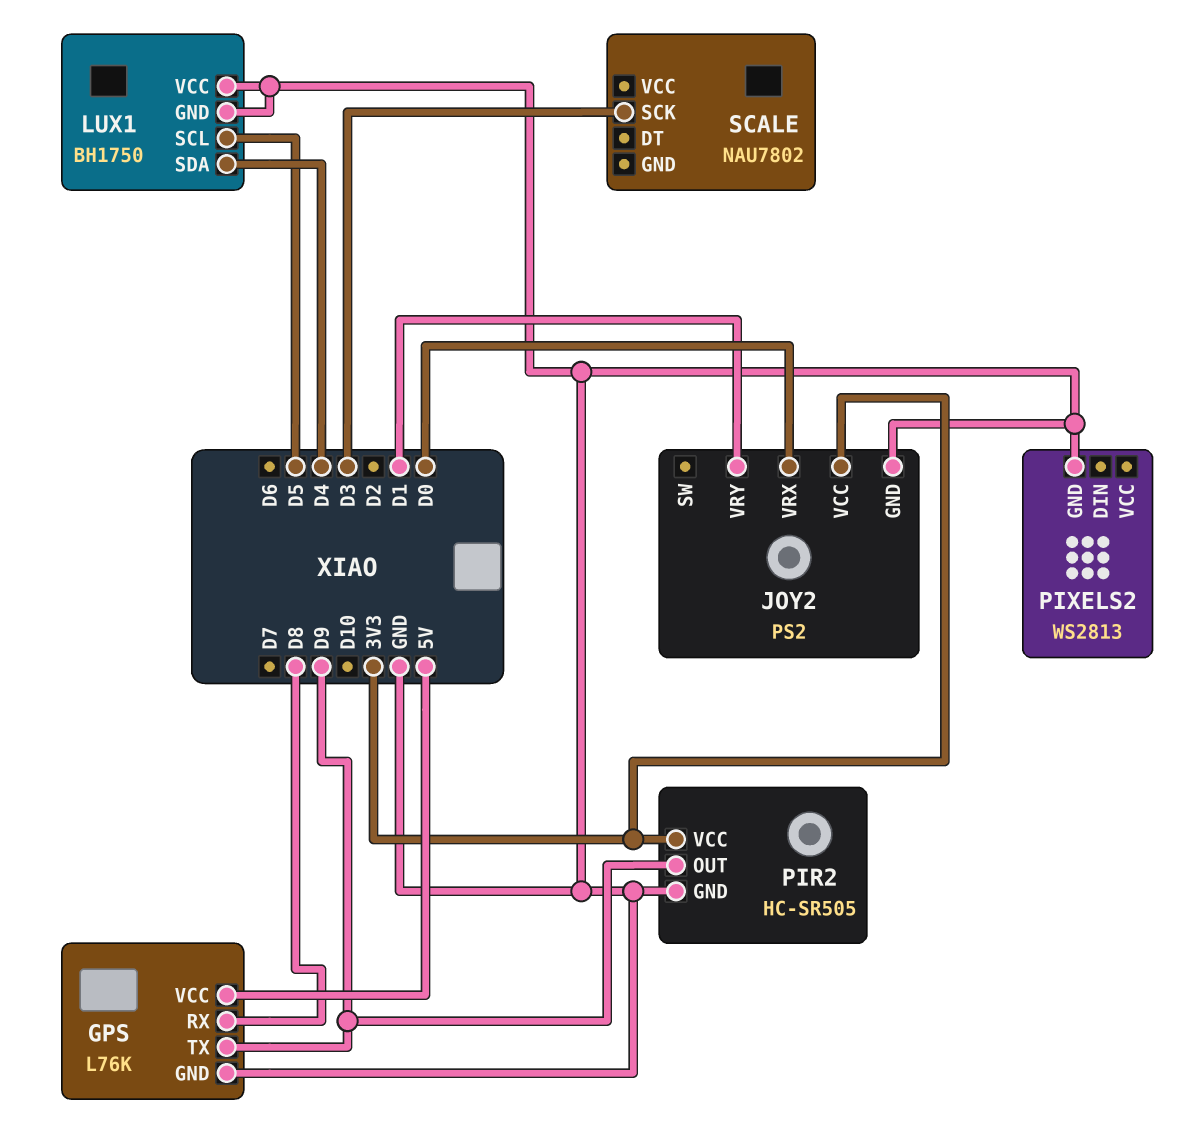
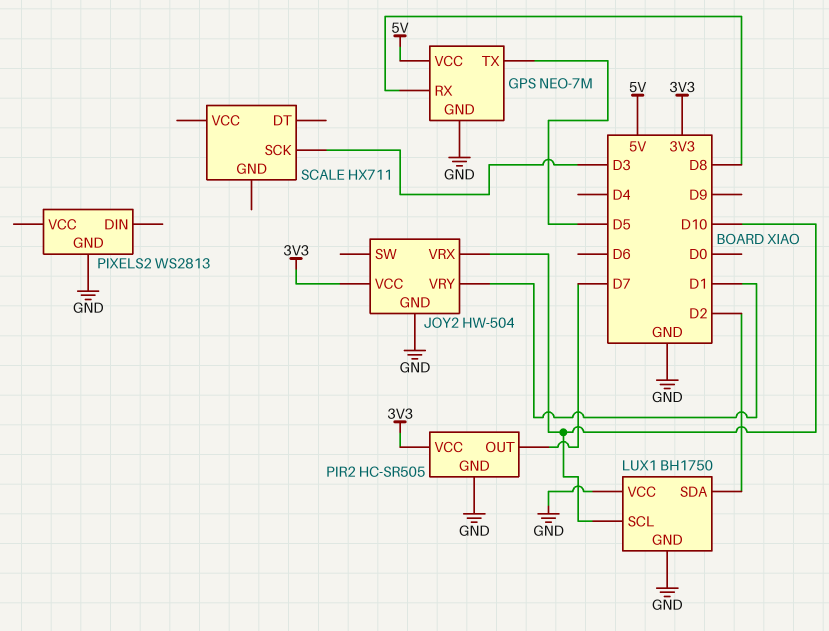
GPS: L76K -> NEO-7M
GPS pin TX: D9 -> D5
JOY2: PS2 -> HW-504
JOY2 pin VRX: D0 -> D10
LUX1 pin SCL: D5 -> D10
LUX1 pin SDA: D4 -> D2
PIR2 pin OUT: D9 -> D7
SCALE: NAU7802 -> HX711

